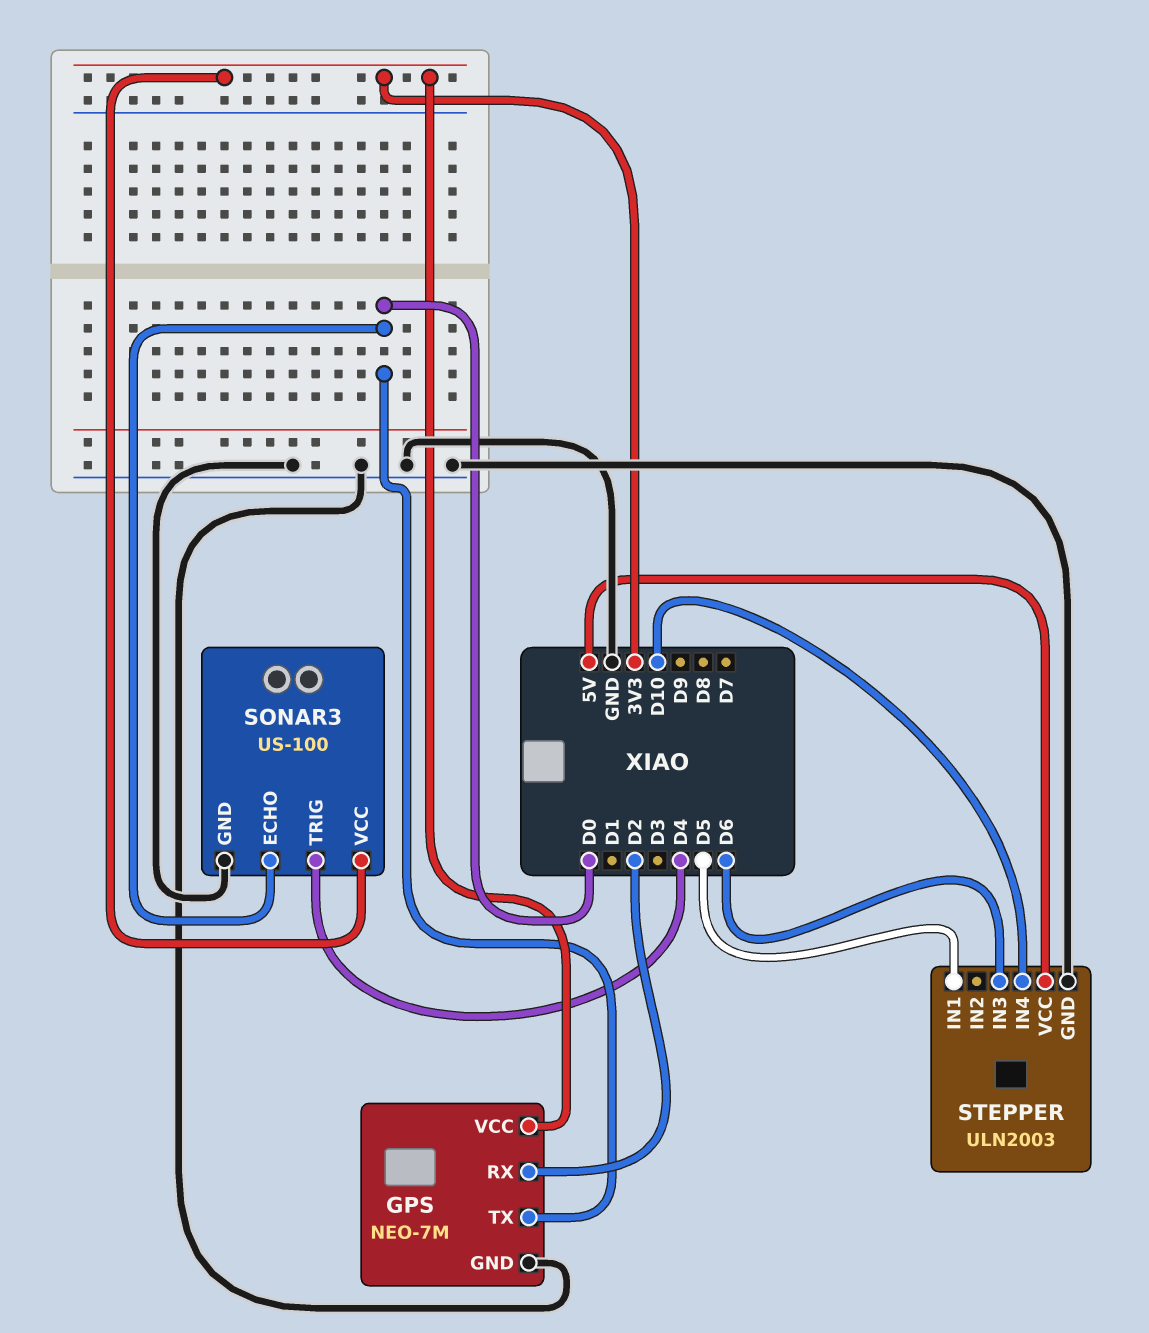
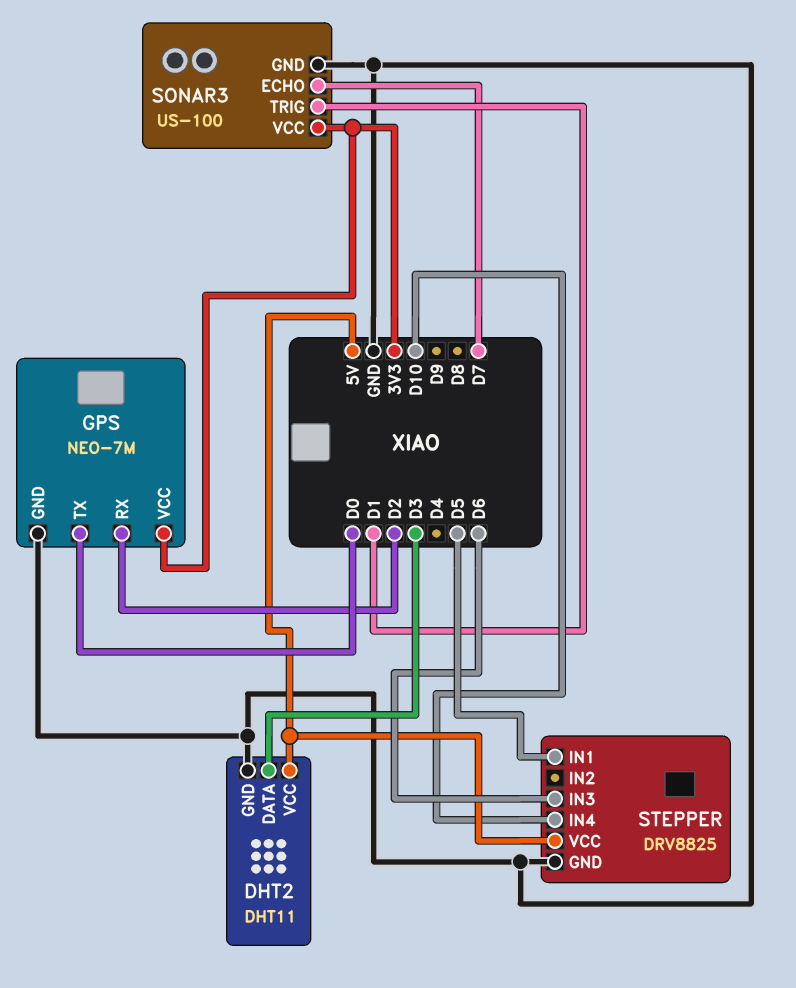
DHT2: none -> DHT11
DHT2 pin DATA: none -> D3
DHT2 pin GND: none -> GND
DHT2 pin VCC: none -> 5V
SONAR3 pin ECHO: D0 -> D7
SONAR3 pin TRIG: D4 -> D1
STEPPER: ULN2003 -> DRV8825

